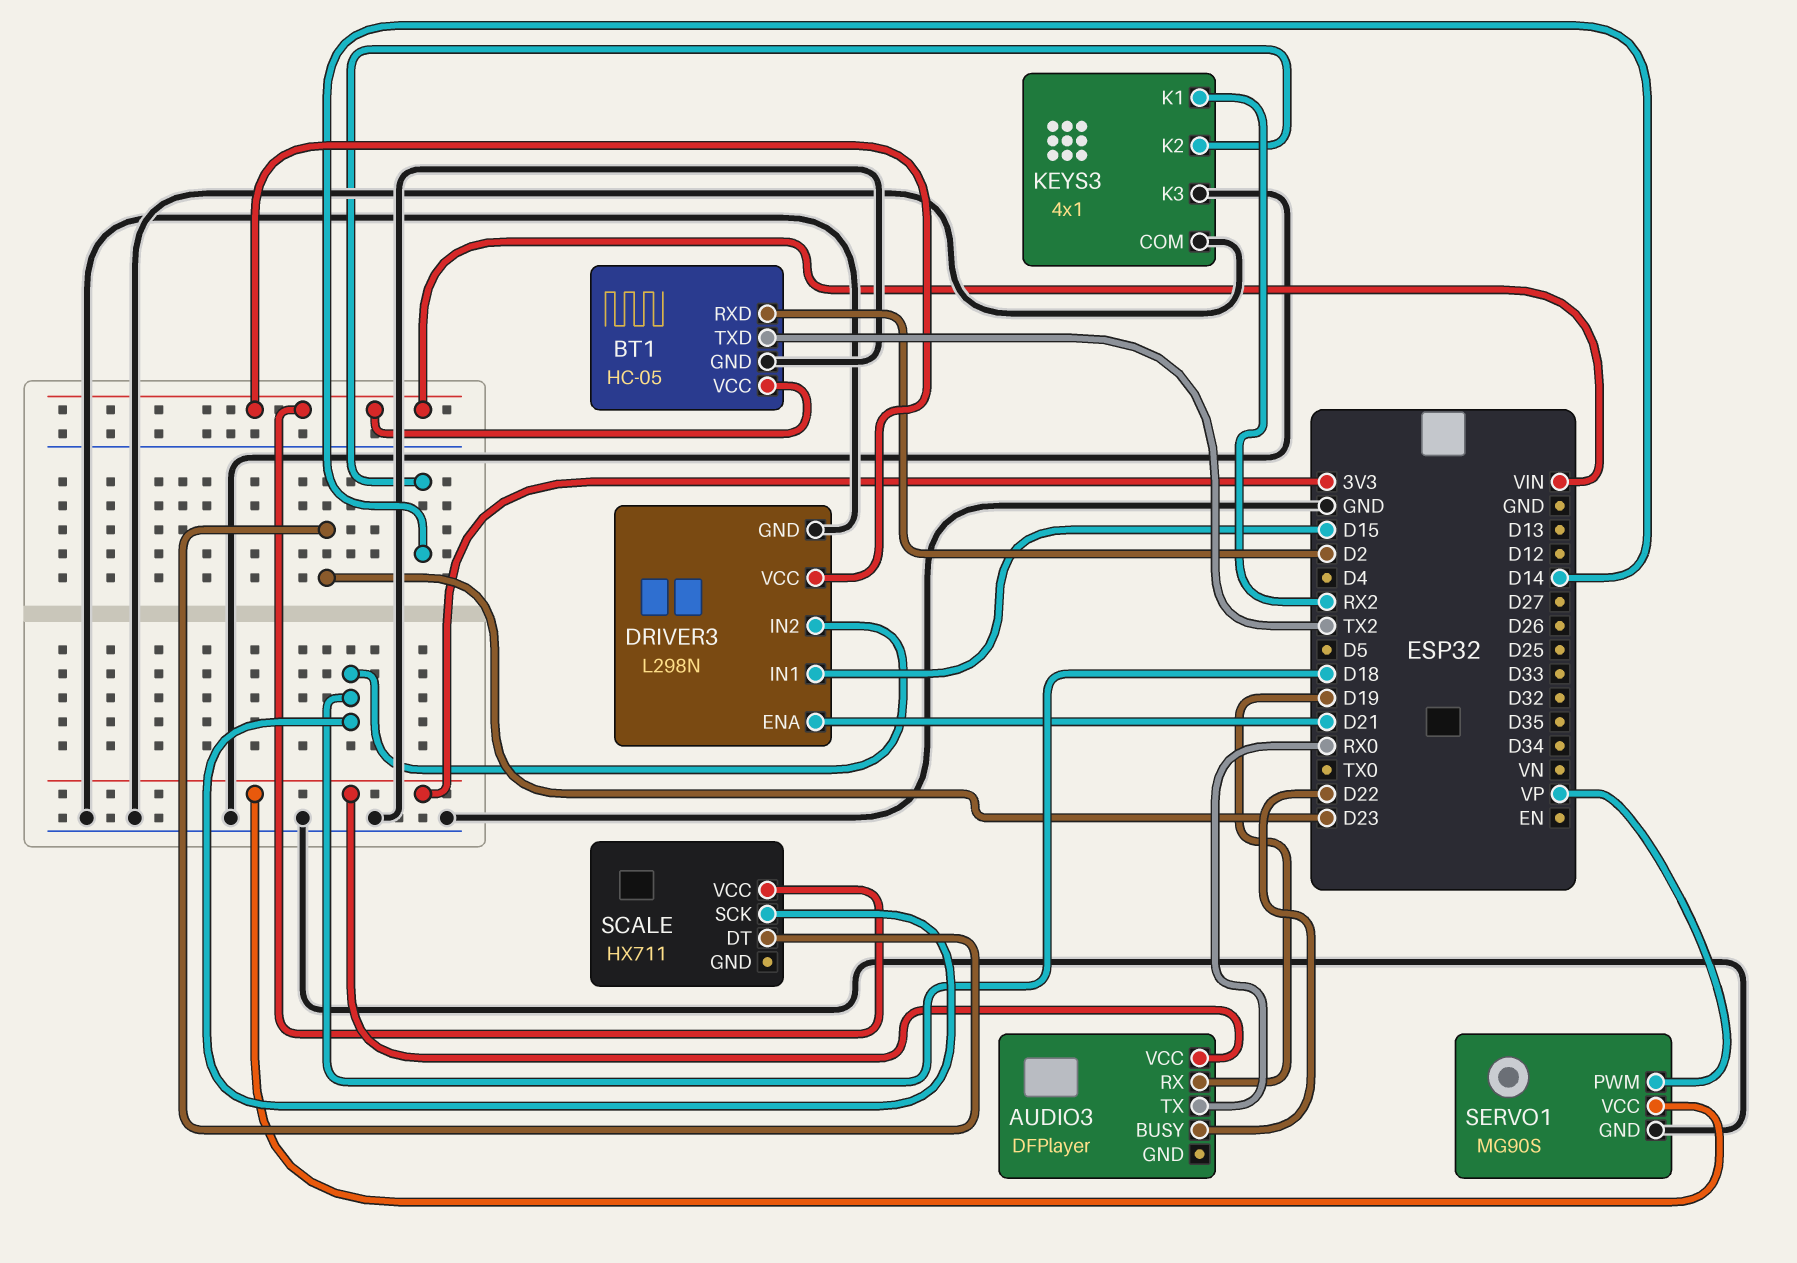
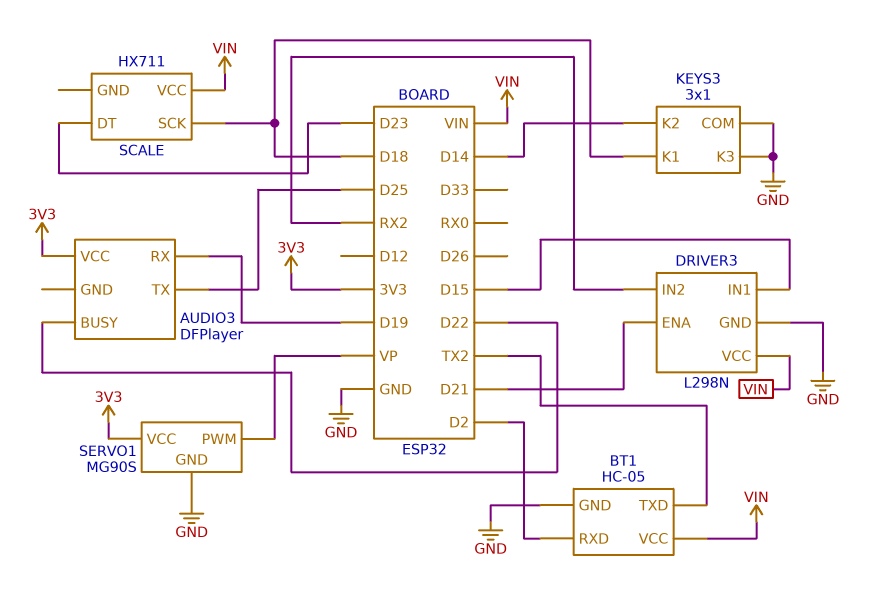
AUDIO3 pin TX: RX0 -> D25
DRIVER3 pin IN2: D18 -> RX2
KEYS3: 4x1 -> 3x1
KEYS3 pin K1: RX2 -> D18

